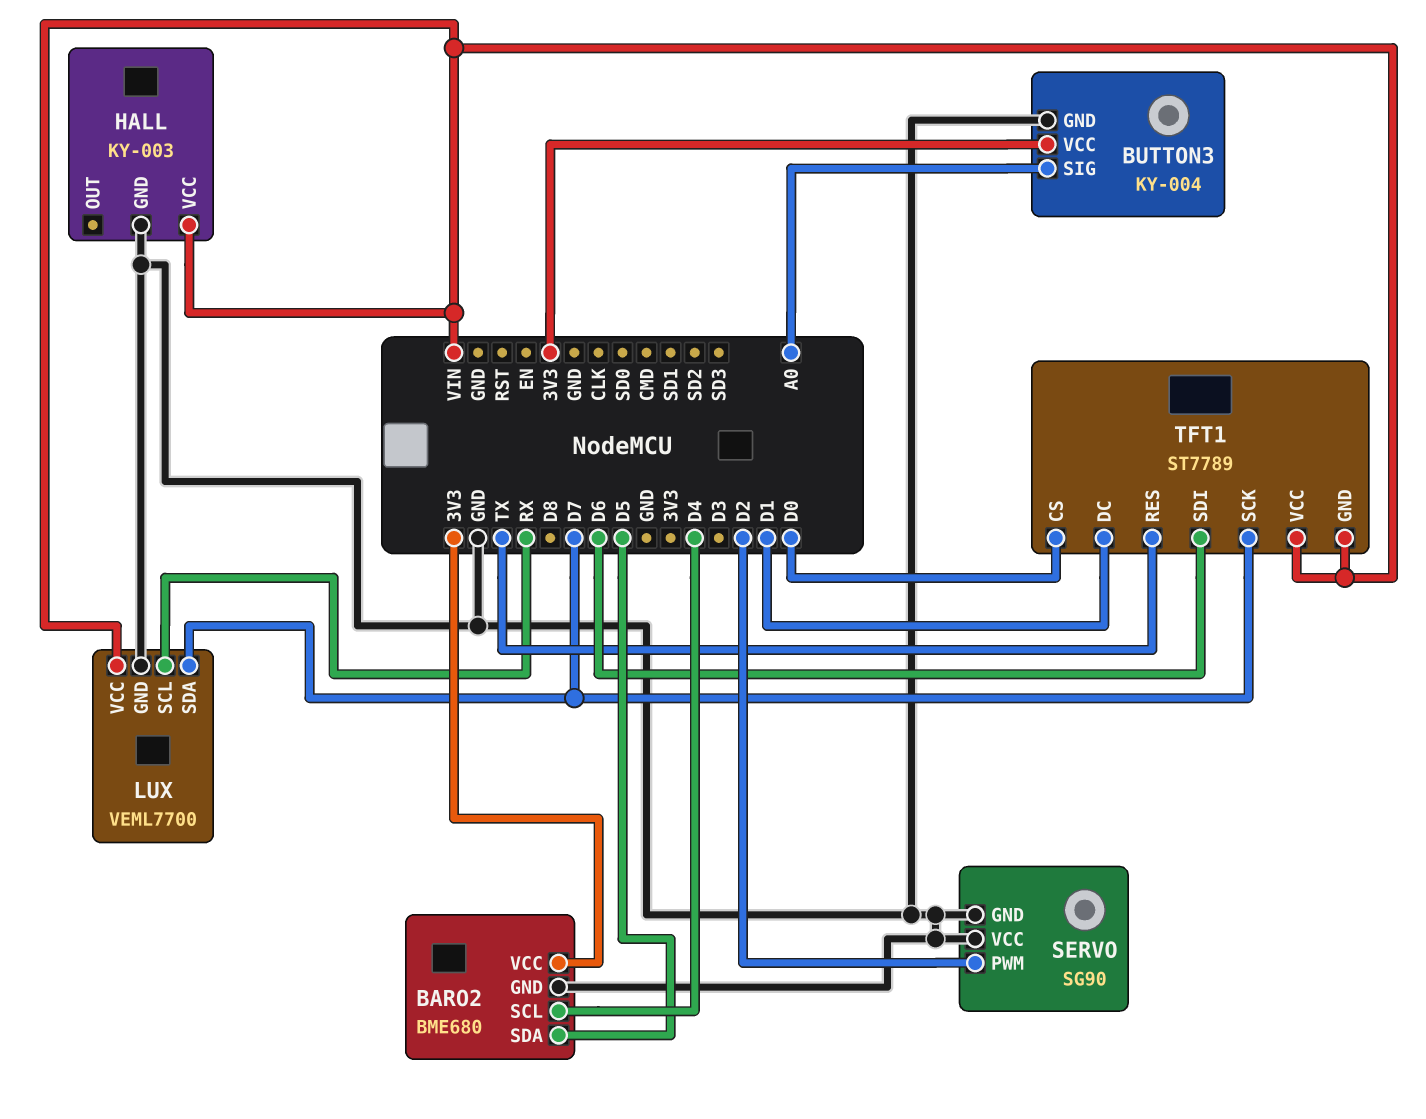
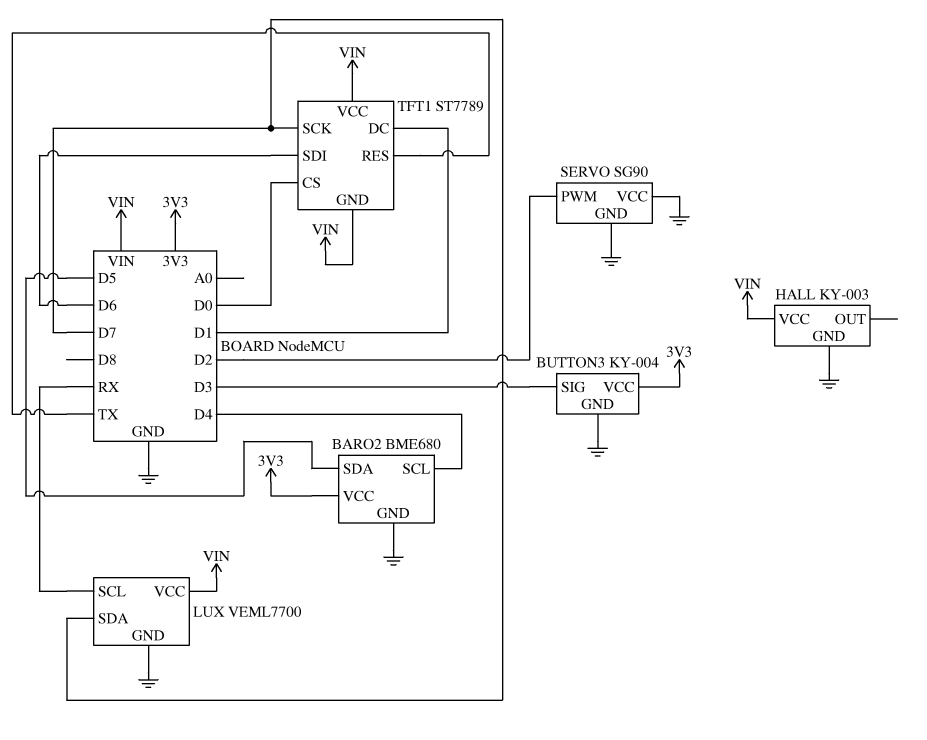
BUTTON3 pin SIG: A0 -> D3

